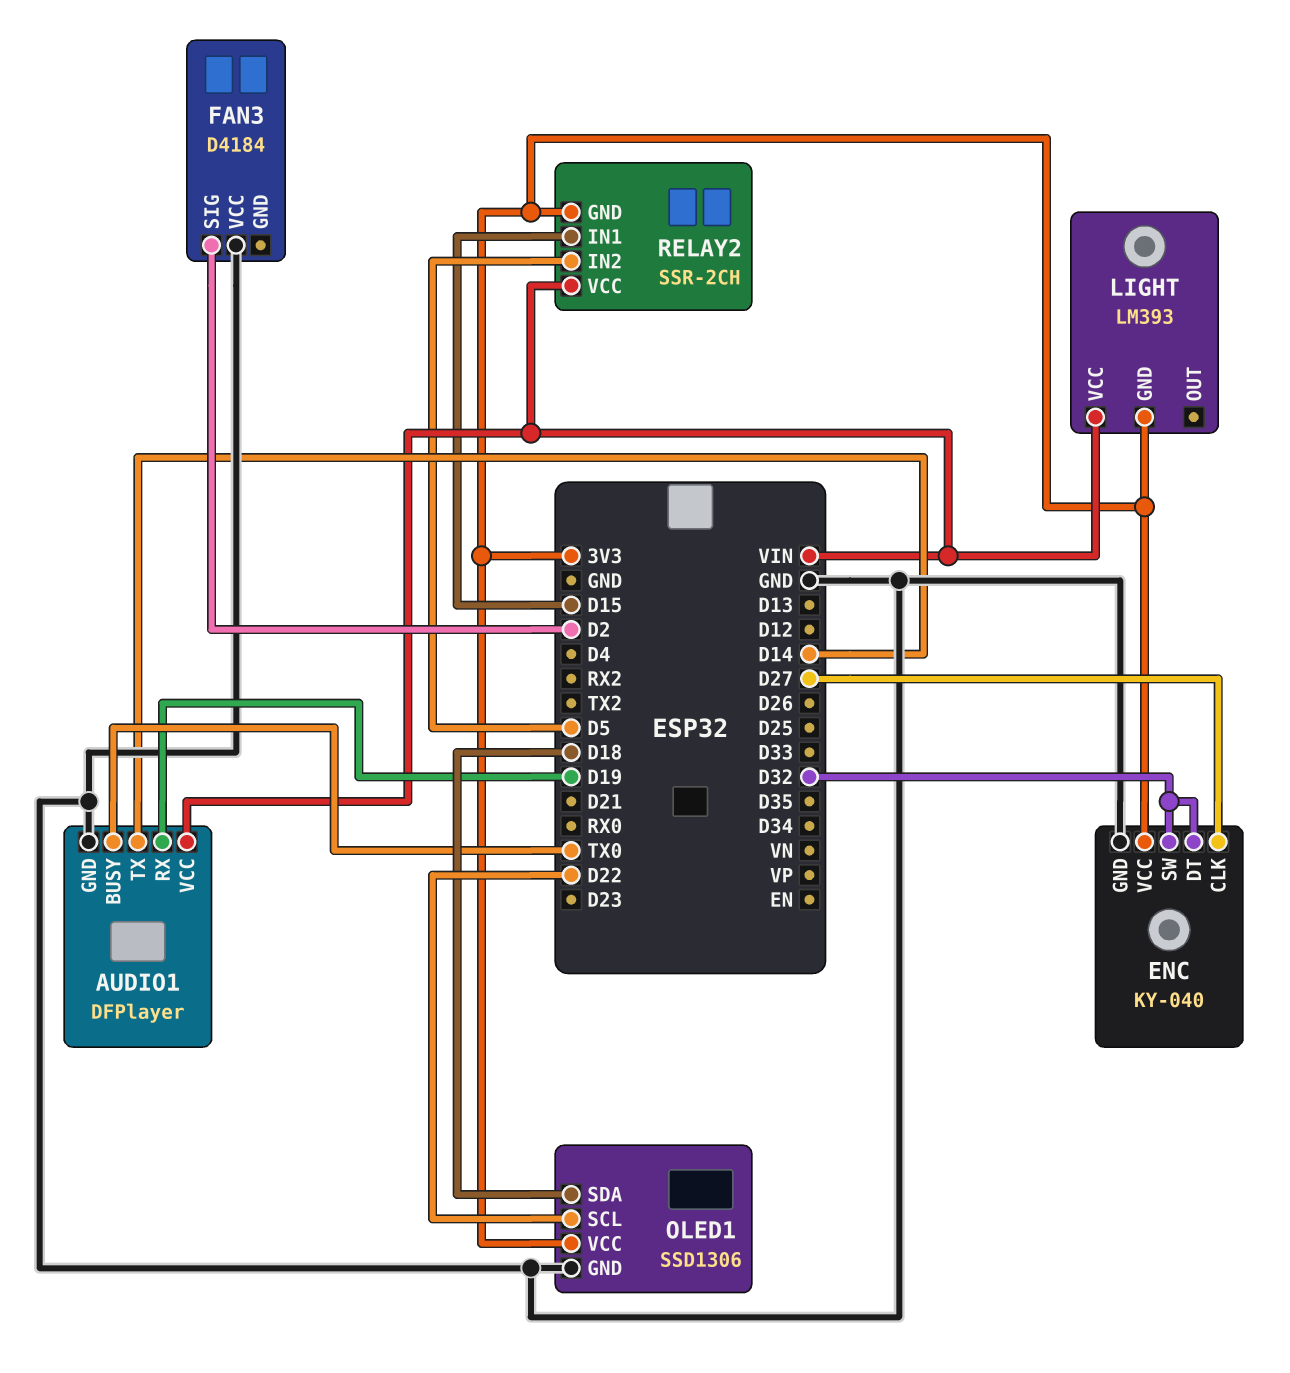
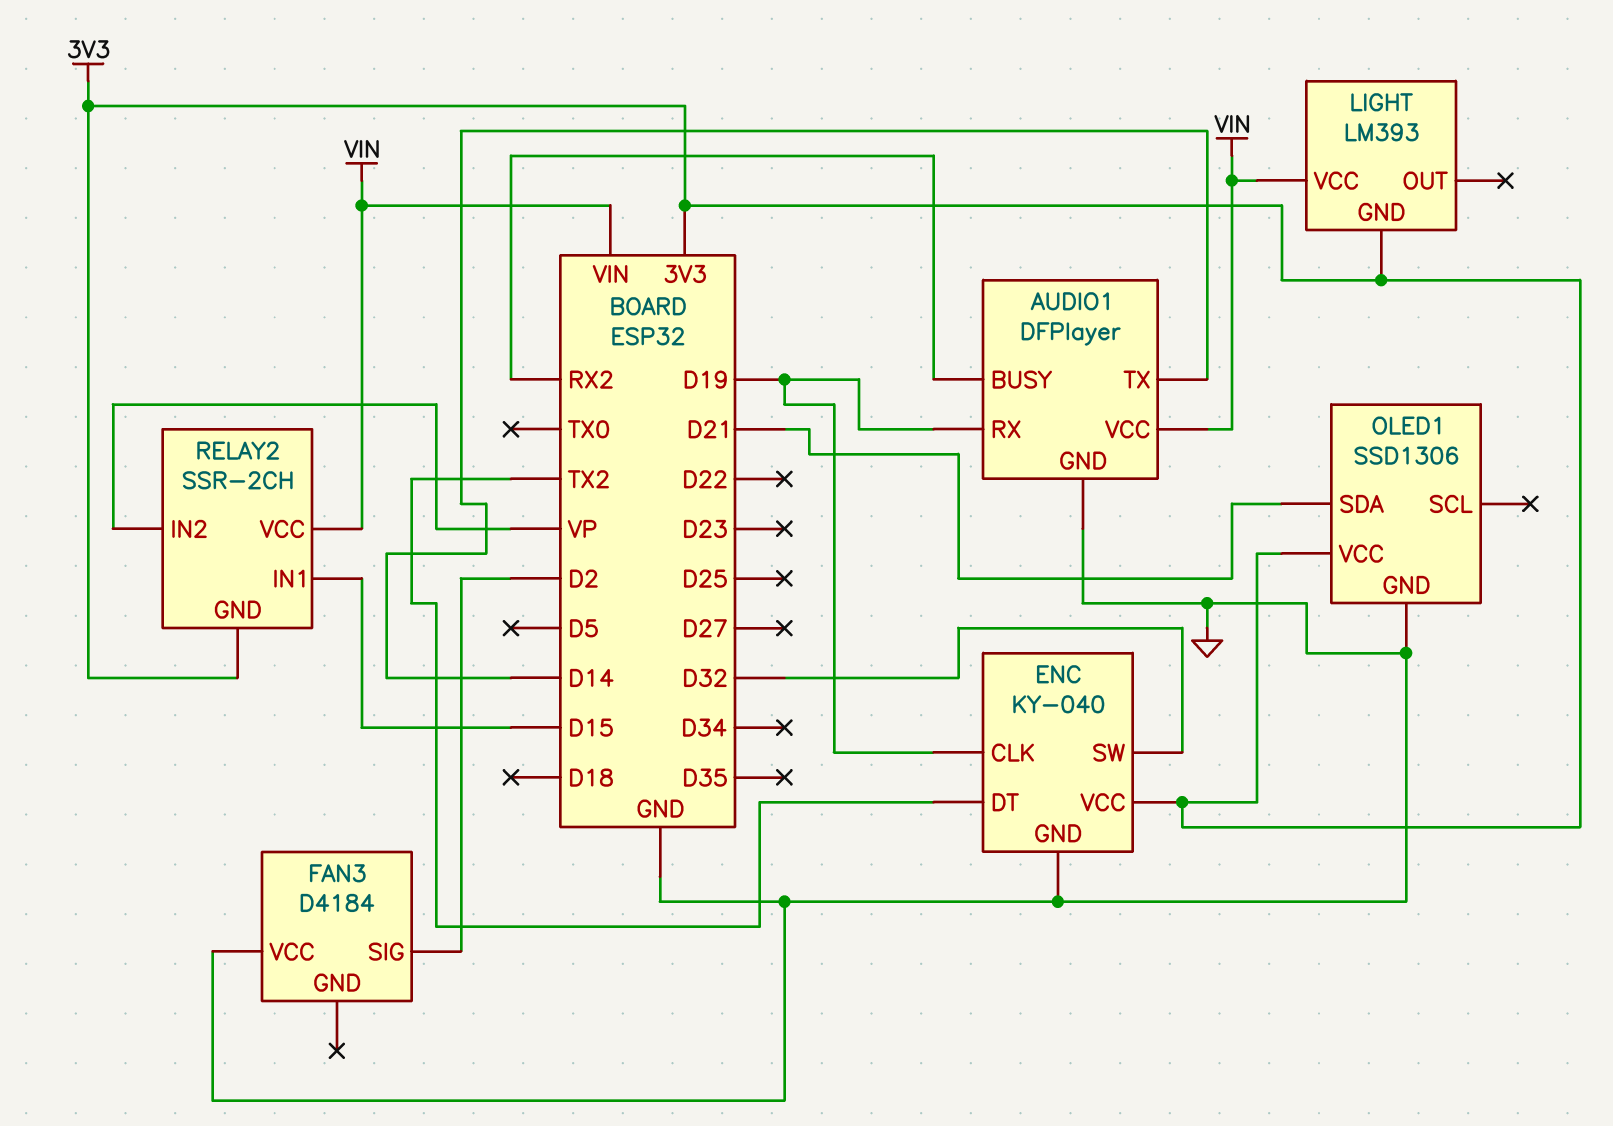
AUDIO1 pin BUSY: TX0 -> RX2
ENC pin CLK: D27 -> D19
ENC pin DT: D32 -> TX2
OLED1 pin SCL: D22 -> none
OLED1 pin SDA: D18 -> D21
RELAY2 pin IN2: D5 -> VP

